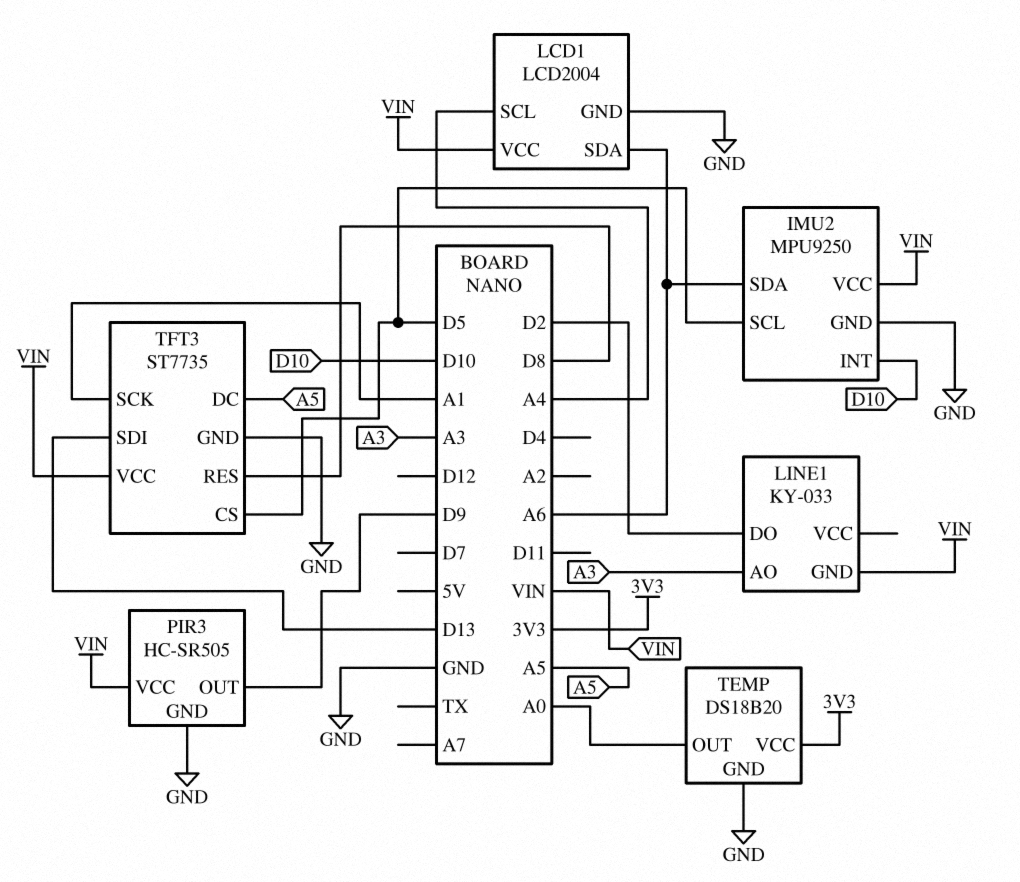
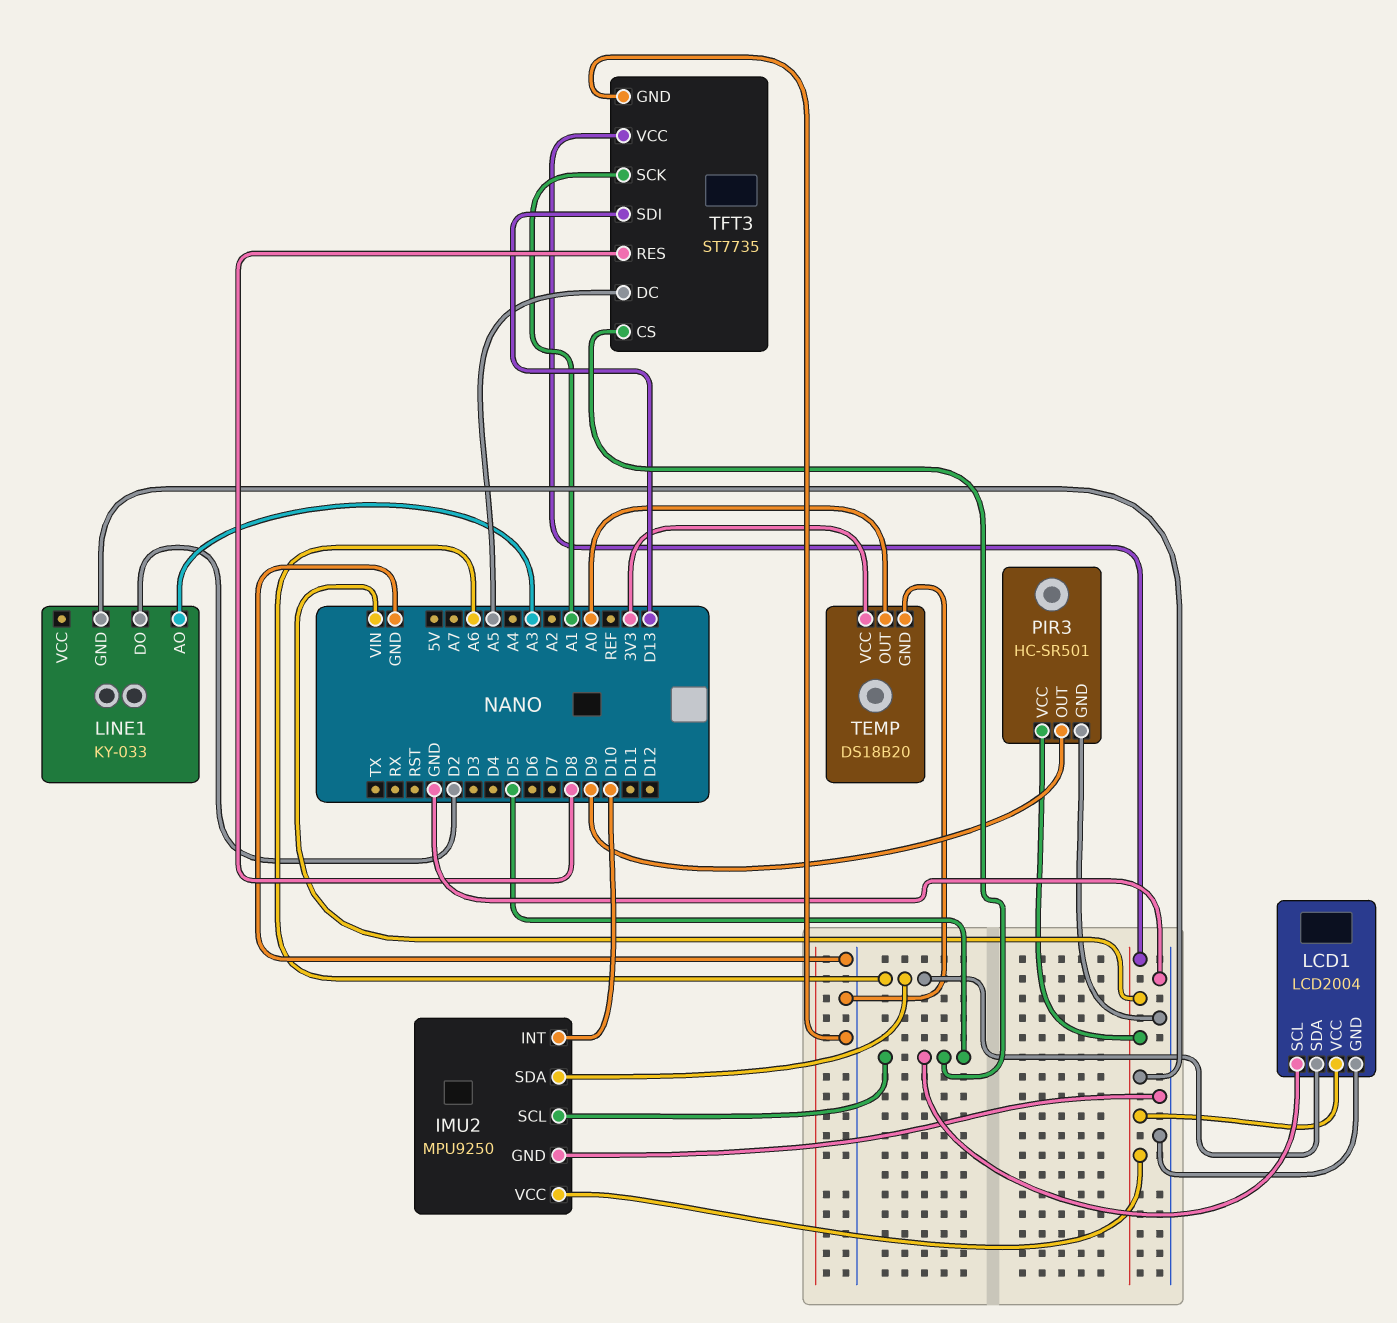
LCD1 pin SCL: A4 -> D5
PIR3: HC-SR505 -> HC-SR501

